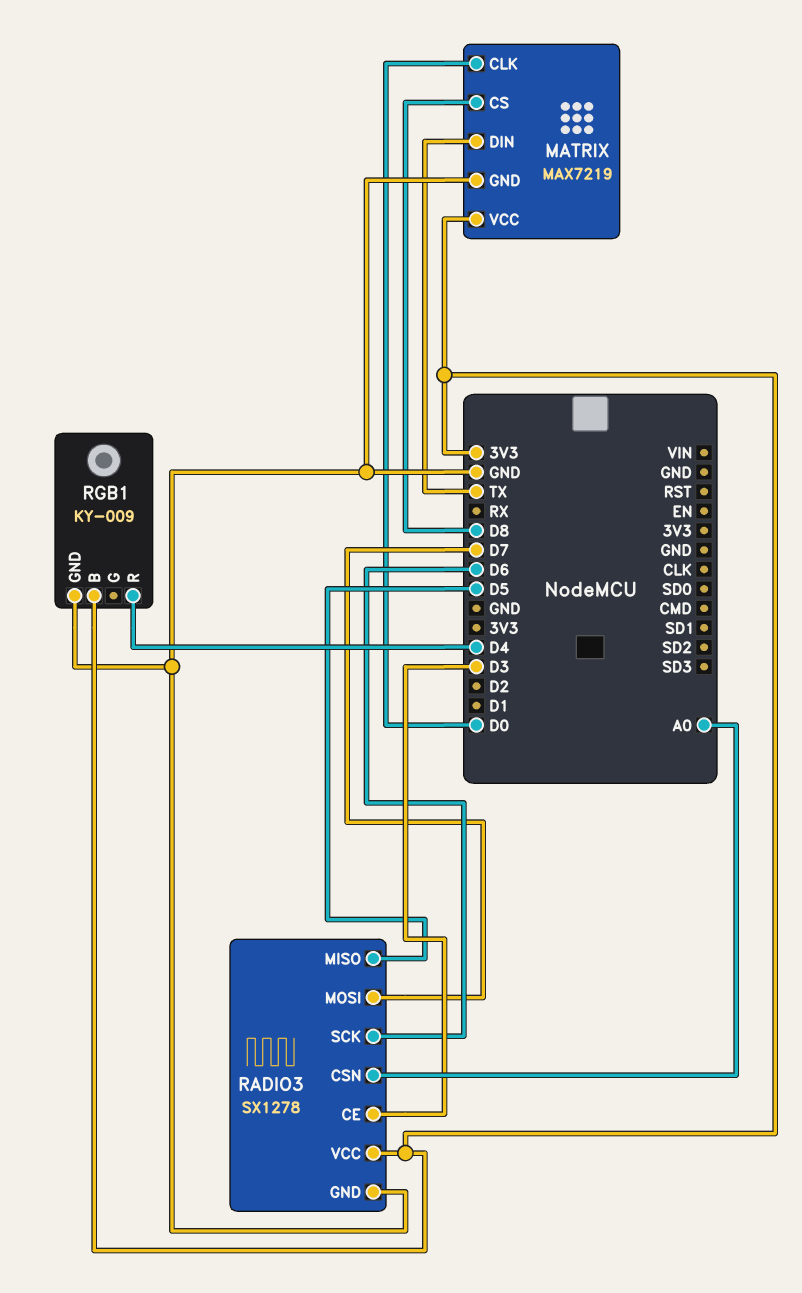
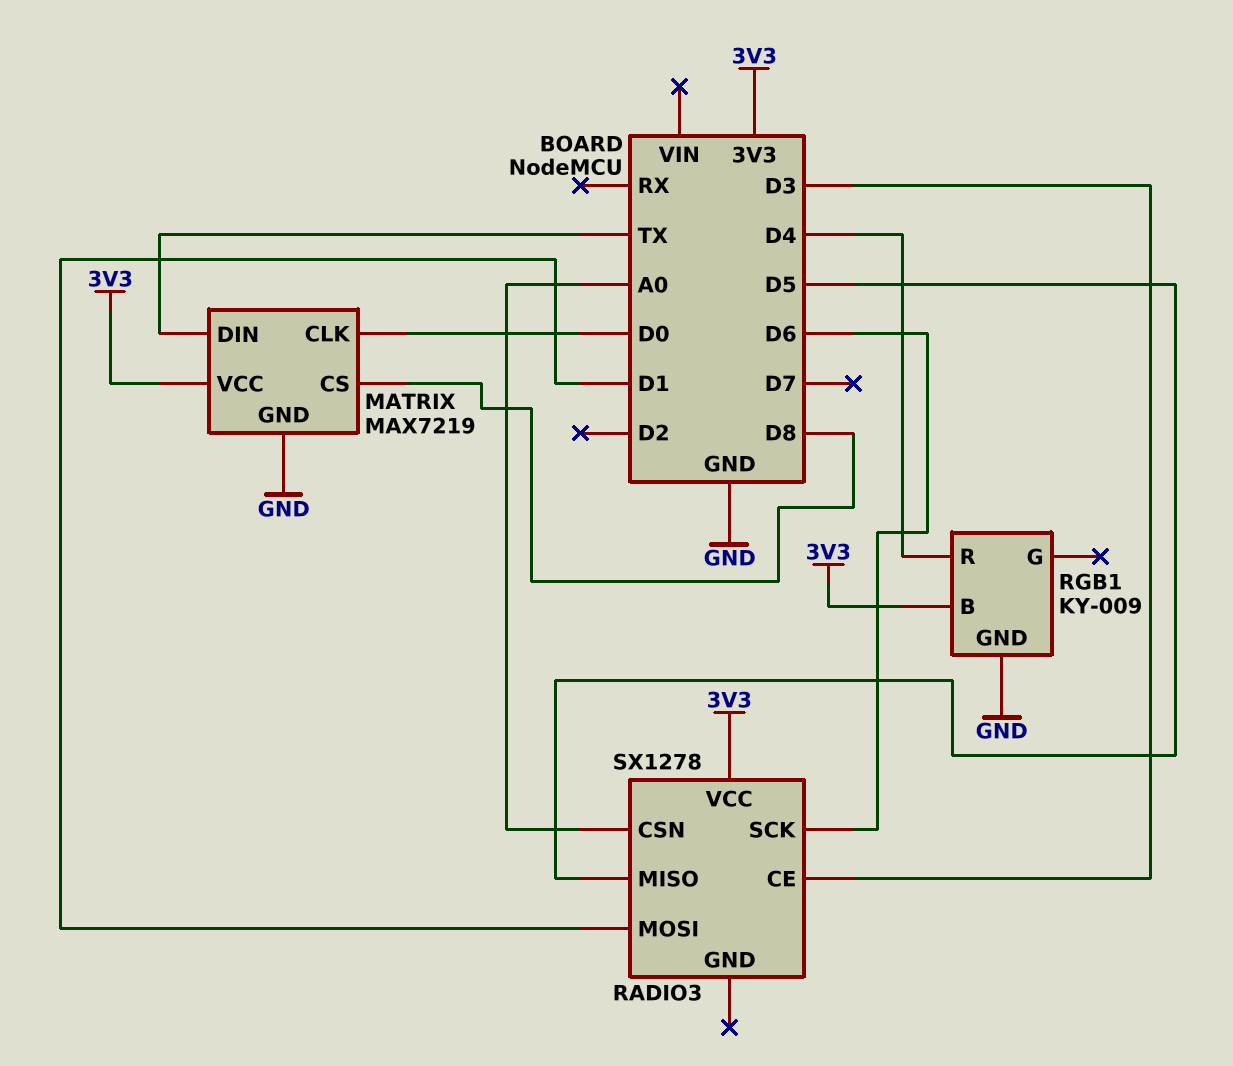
RADIO3 pin GND: GND -> none
RADIO3 pin MOSI: D7 -> D1

